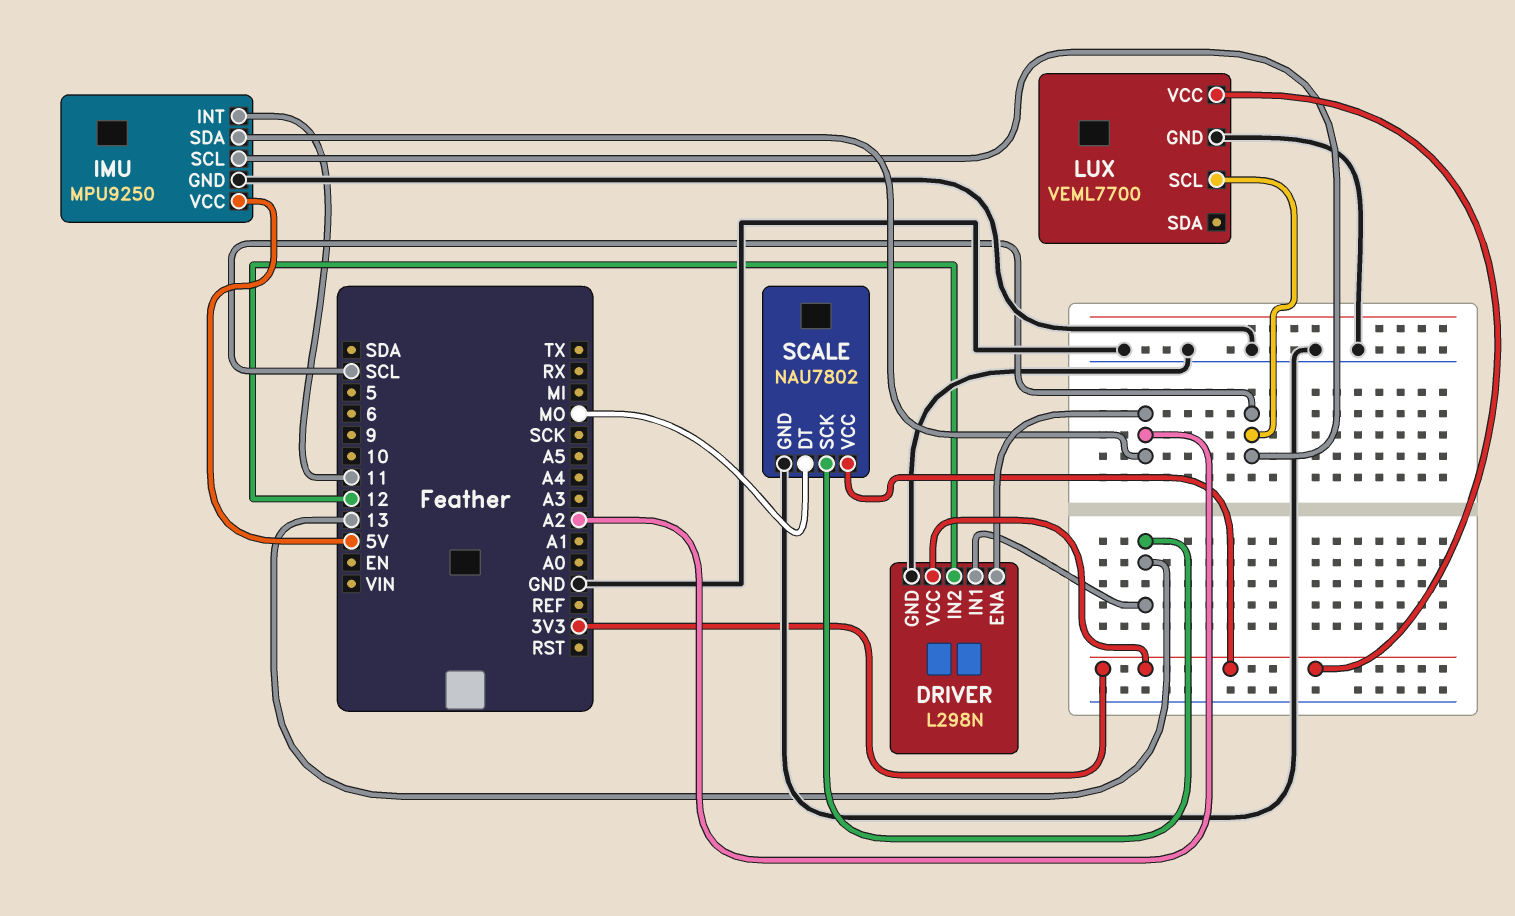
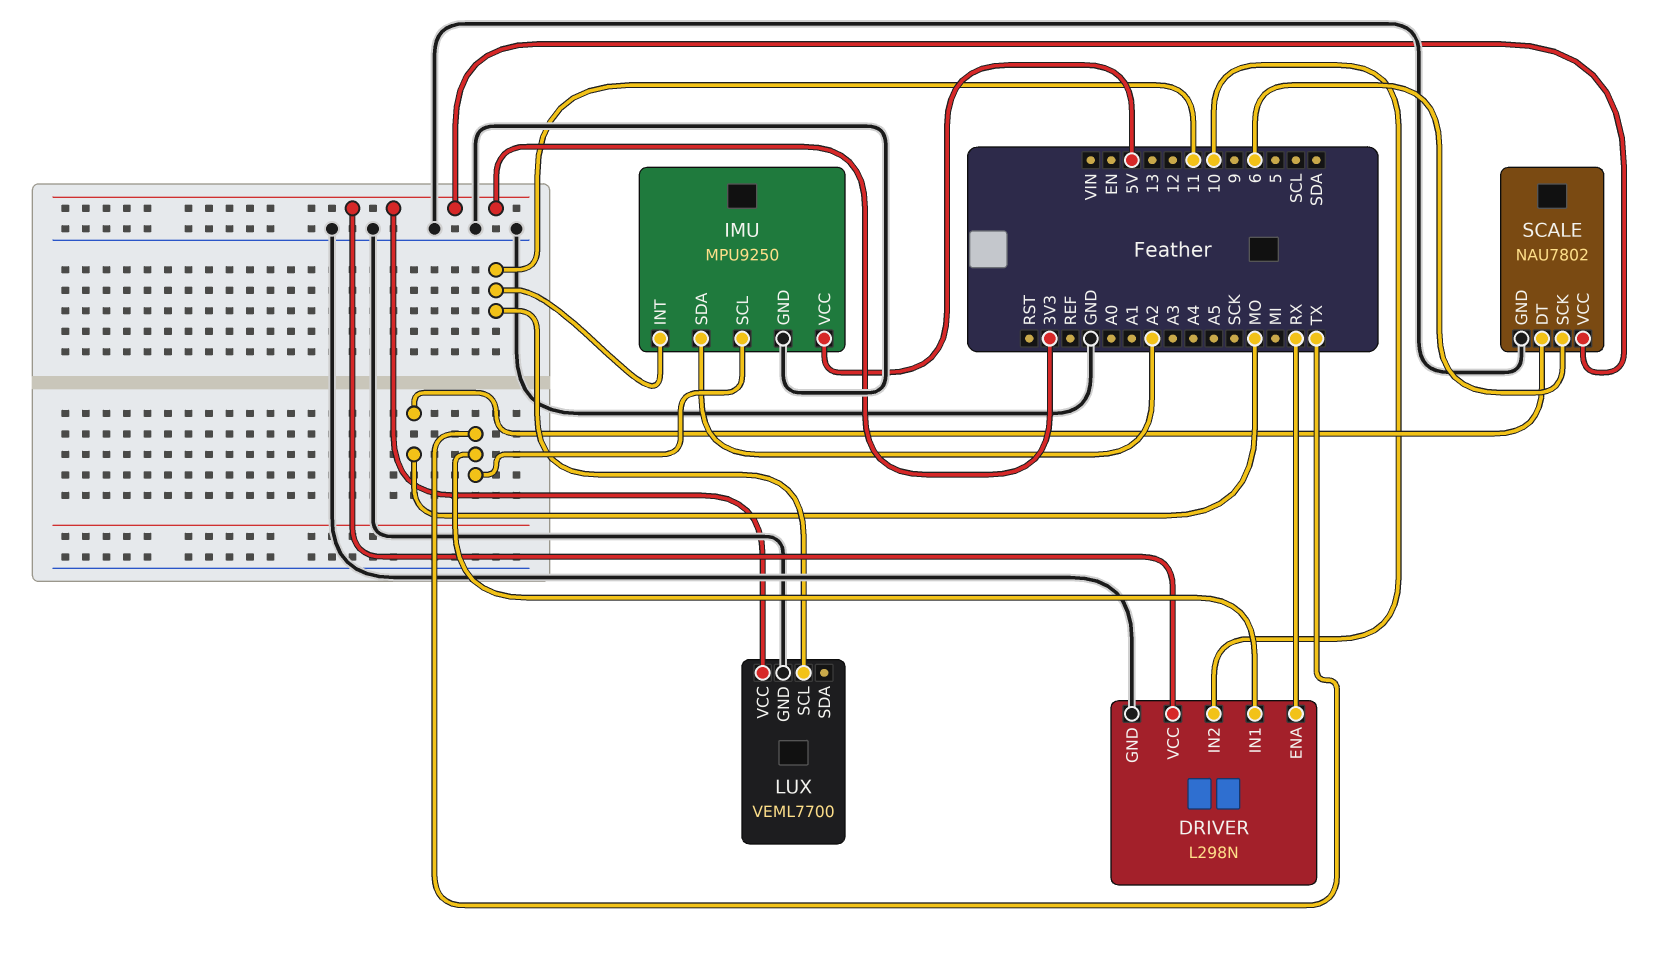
DRIVER pin ENA: A2 -> RX
DRIVER pin IN1: 13 -> TX
DRIVER pin IN2: 12 -> 10
IMU pin SCL: SCL -> TX
LUX pin SCL: SCL -> 11
SCALE pin SCK: 13 -> 6

